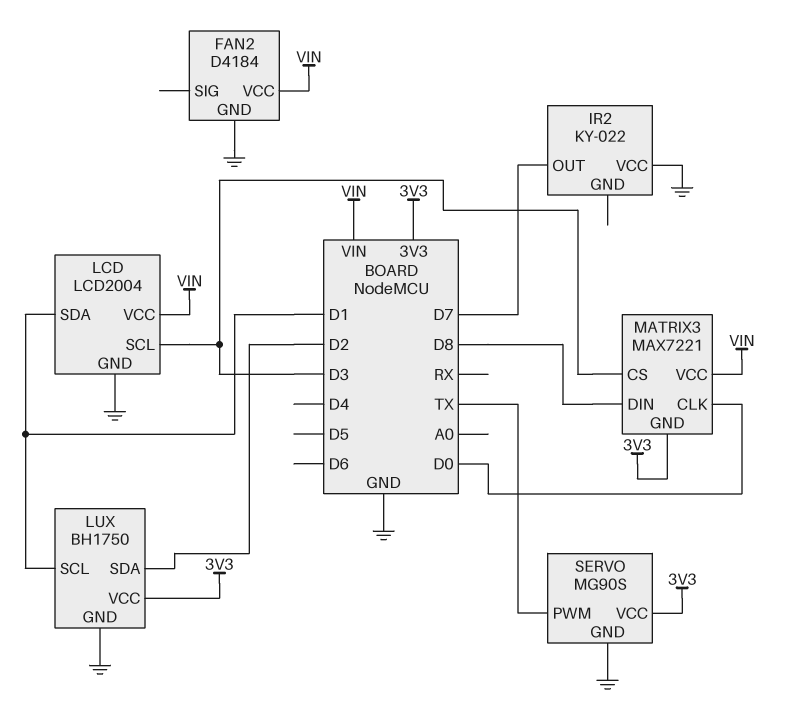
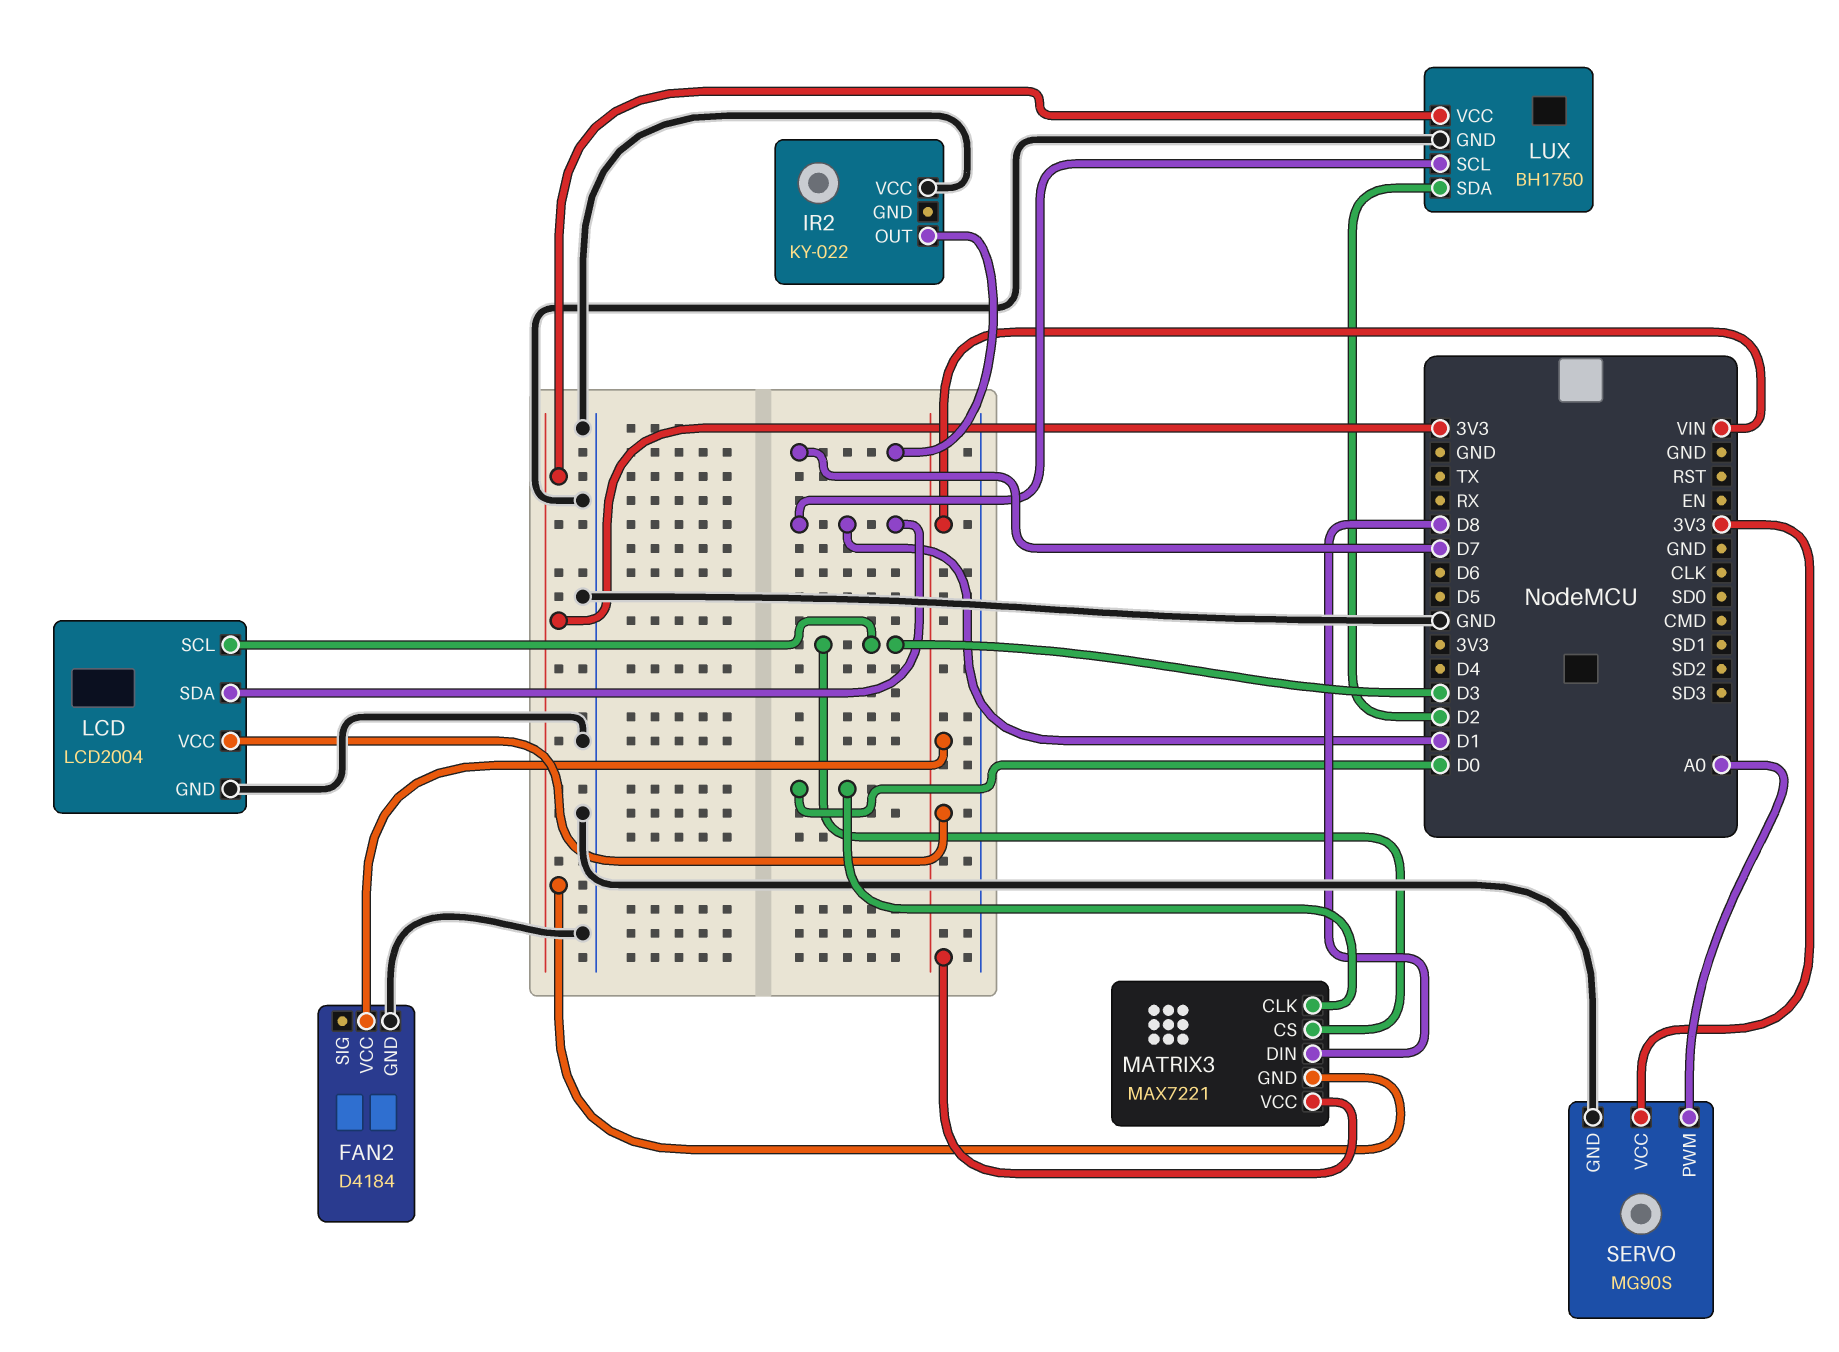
SERVO pin PWM: TX -> A0

